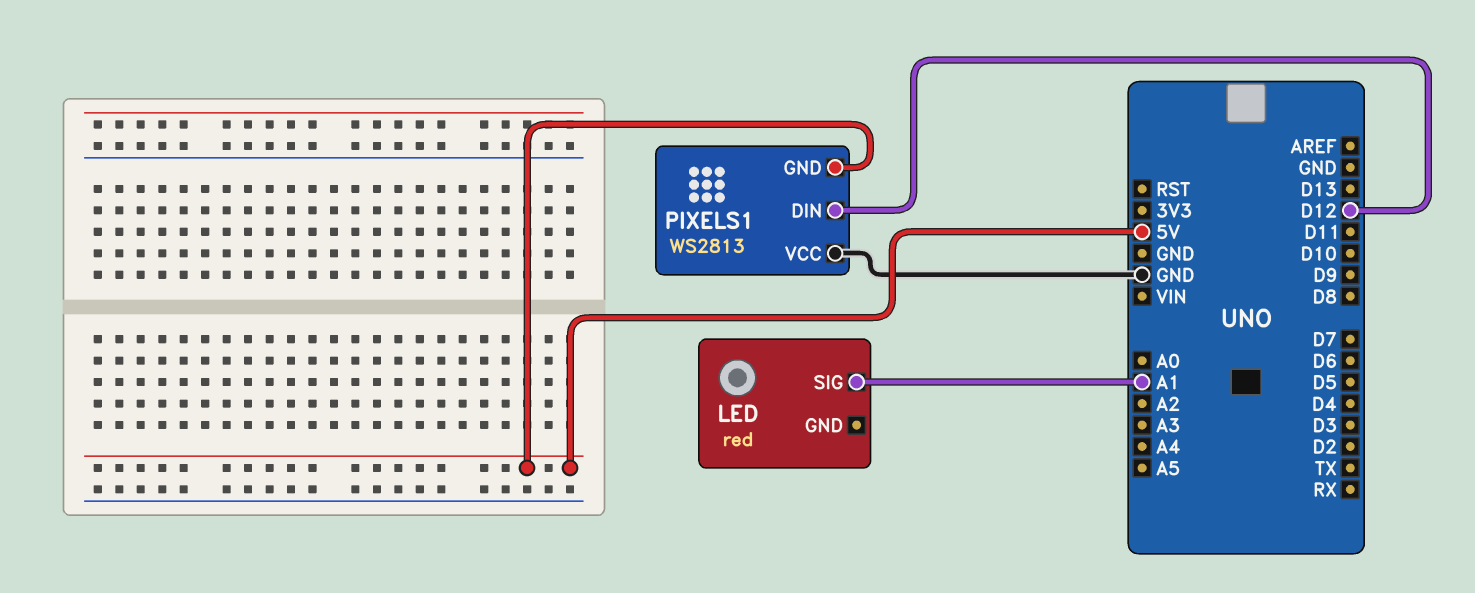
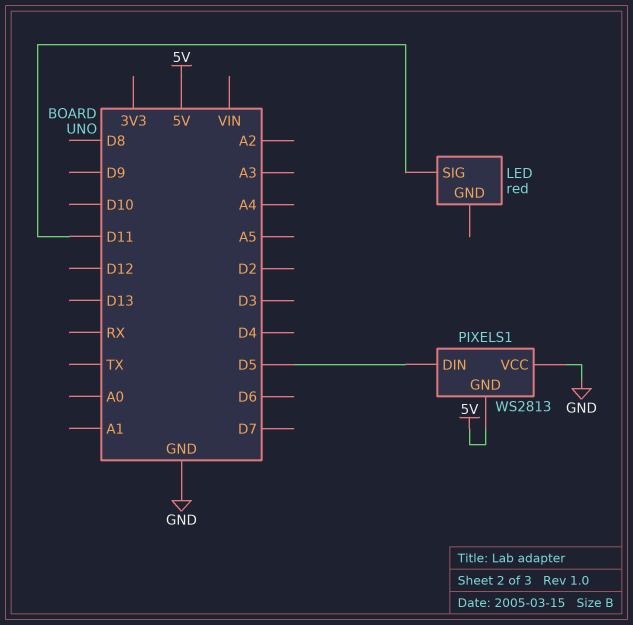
LED pin SIG: A1 -> D11
PIXELS1 pin DIN: D12 -> D5

